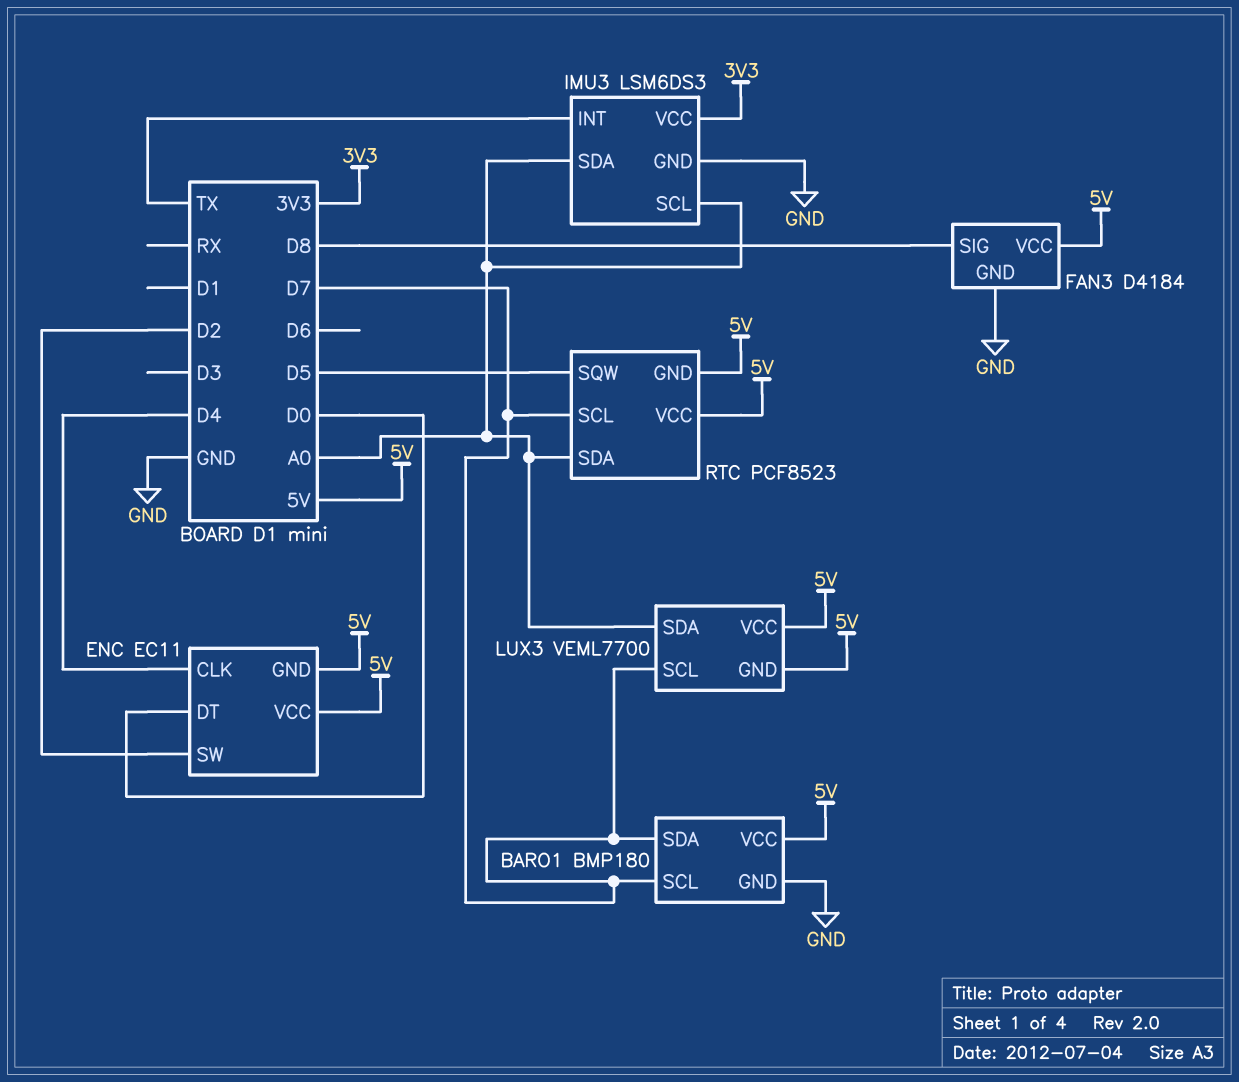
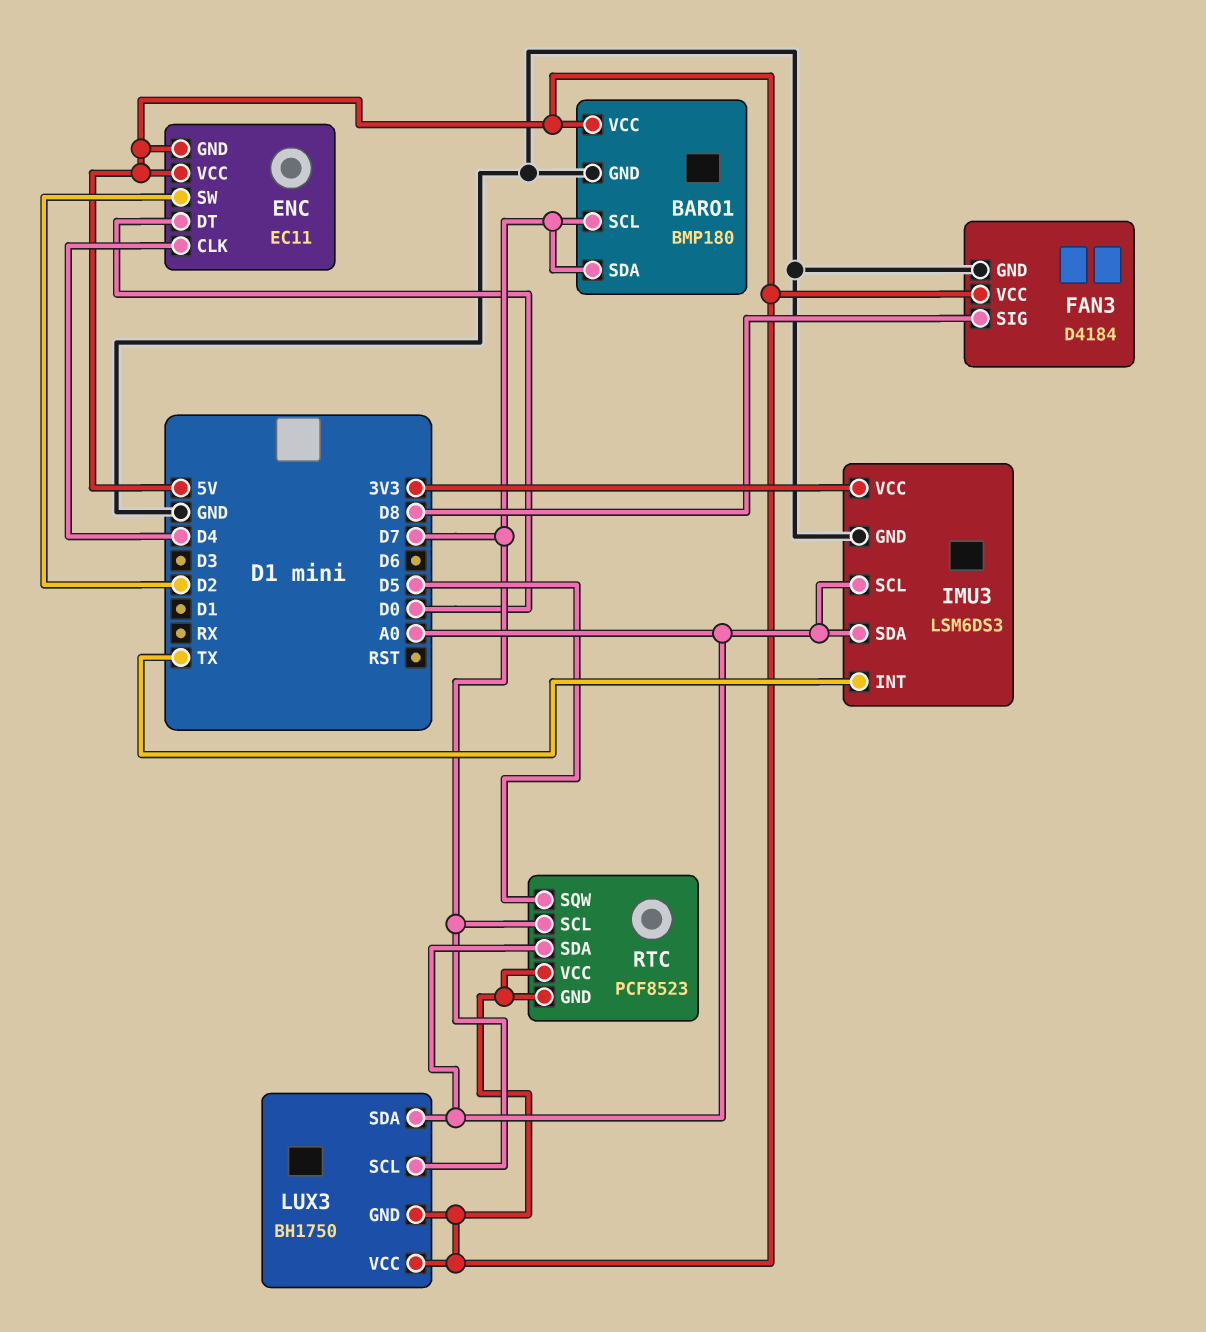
LUX3: VEML7700 -> BH1750

